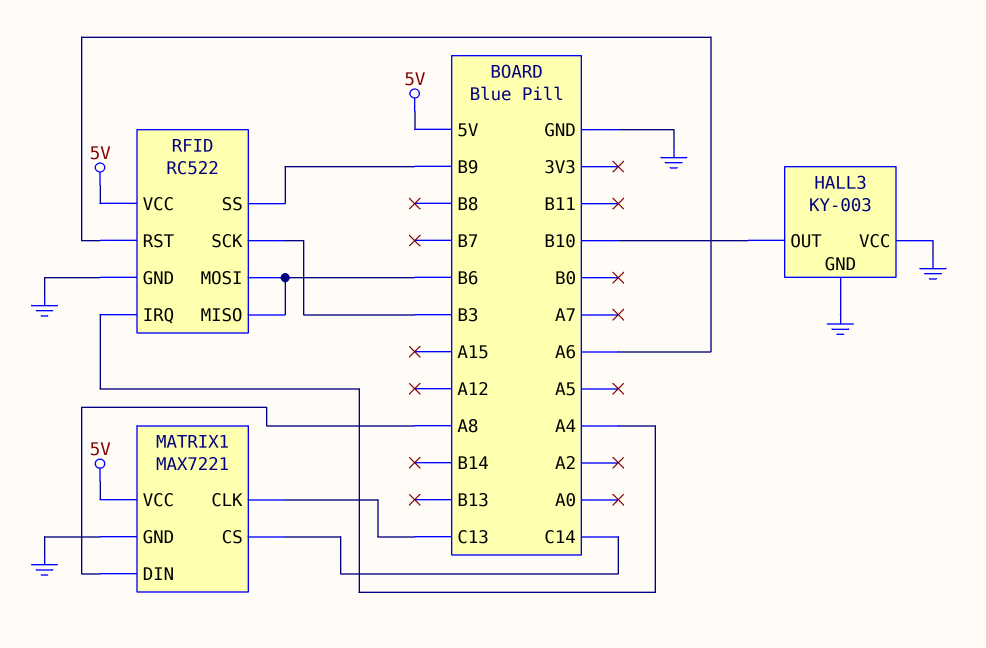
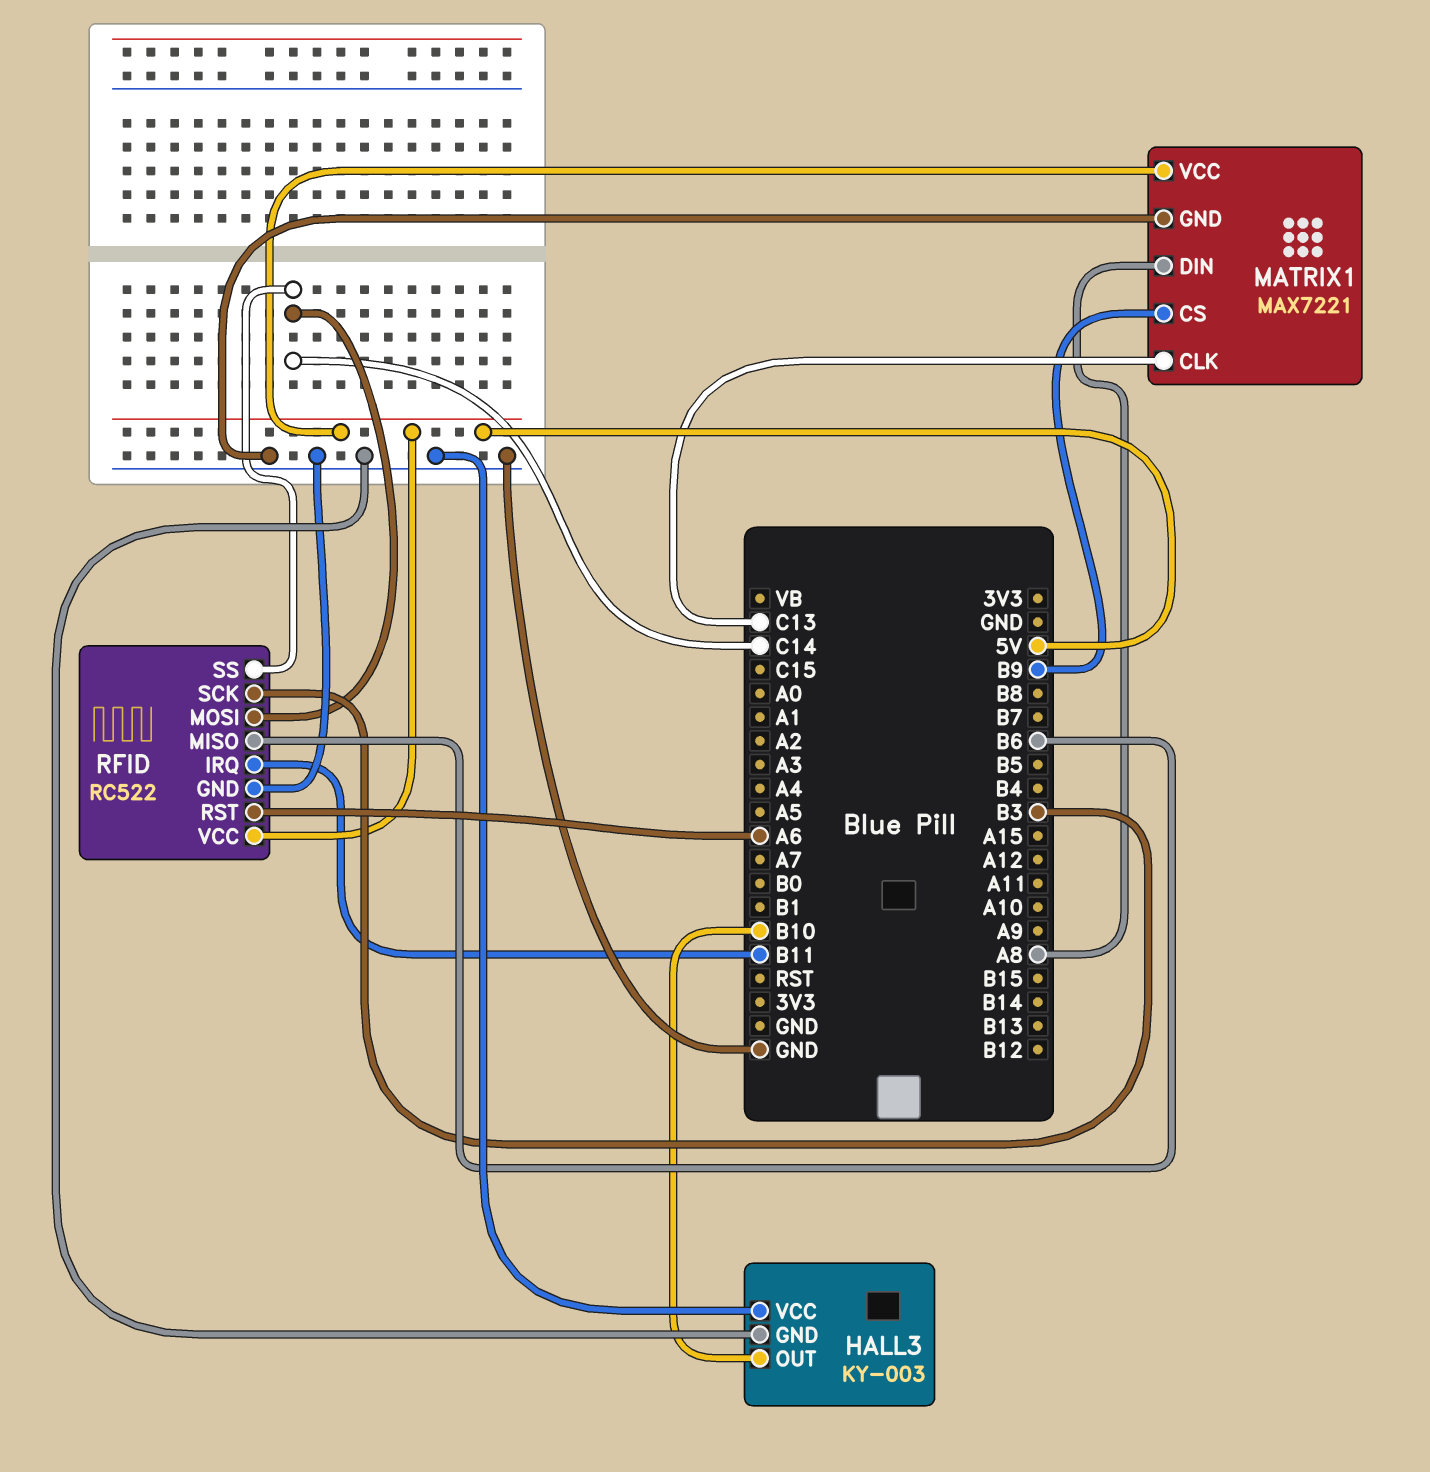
MATRIX1 pin CS: C14 -> B9
RFID pin IRQ: A4 -> B11
RFID pin MOSI: B6 -> C14
RFID pin SS: B9 -> C14

